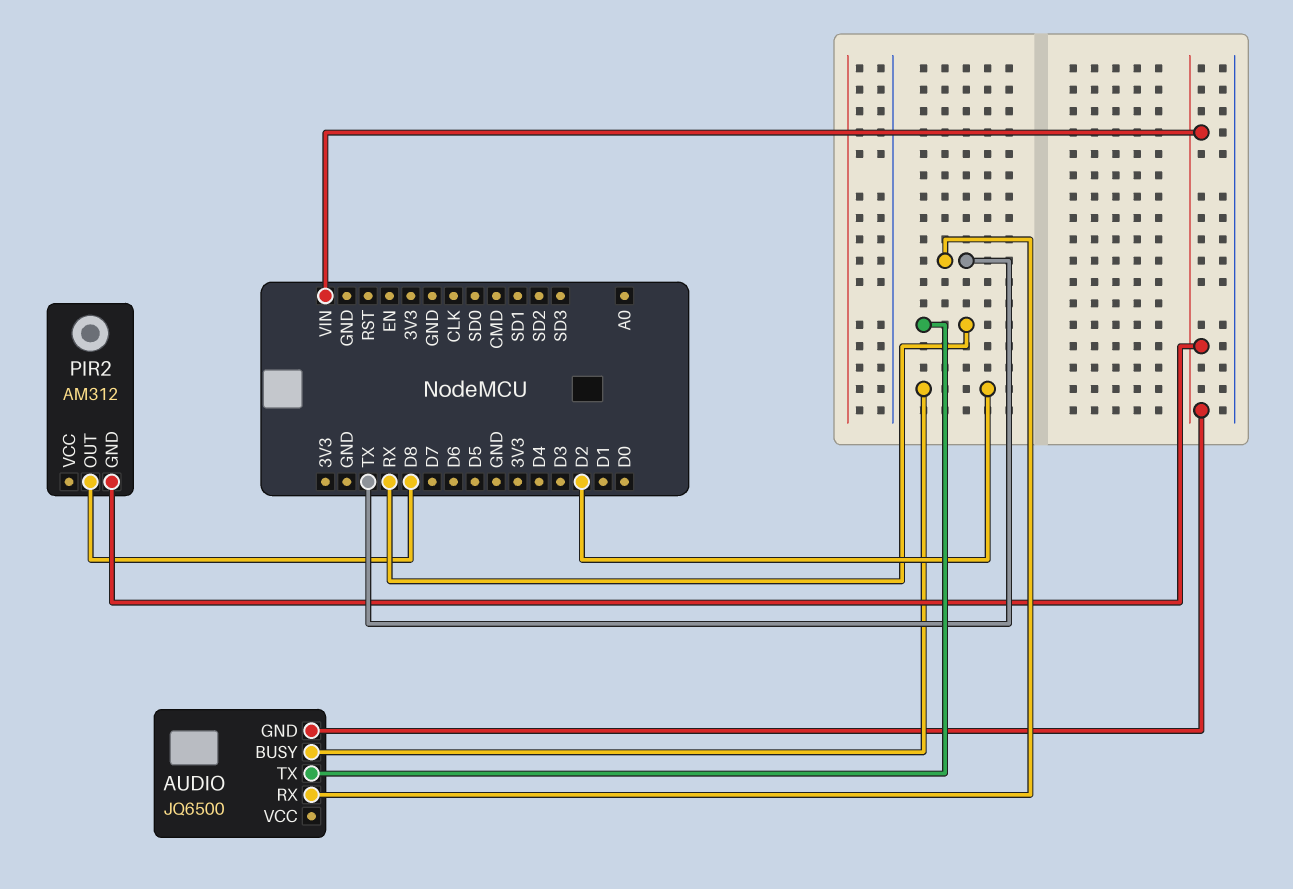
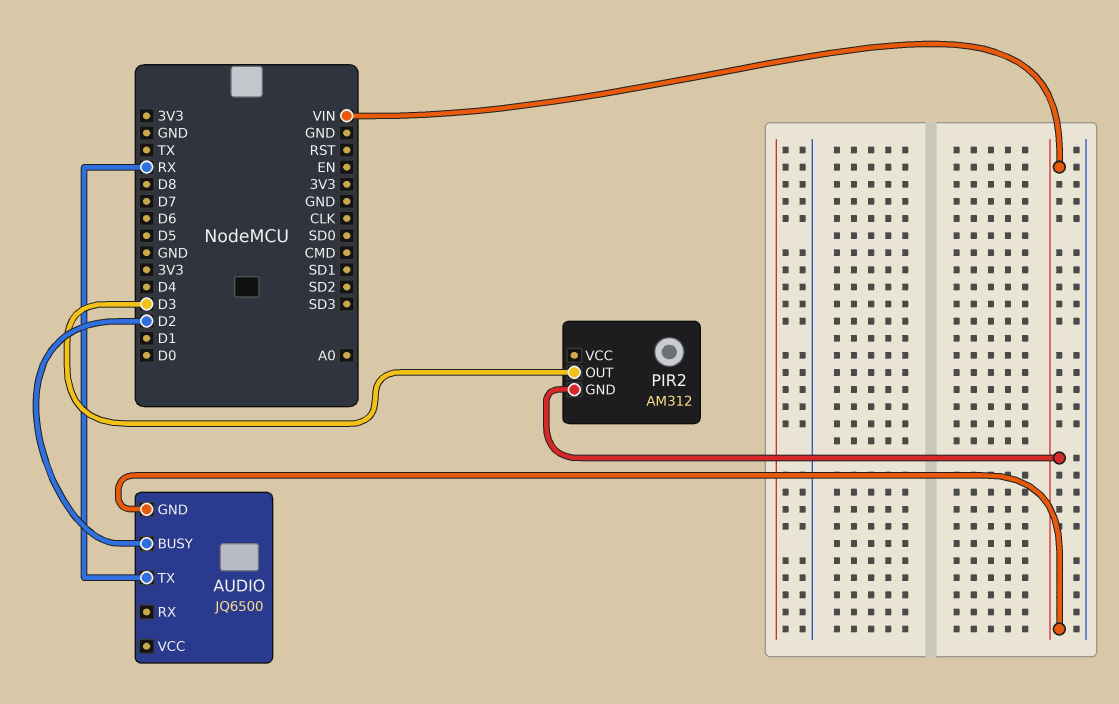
AUDIO pin RX: TX -> none
PIR2 pin OUT: D8 -> D3

